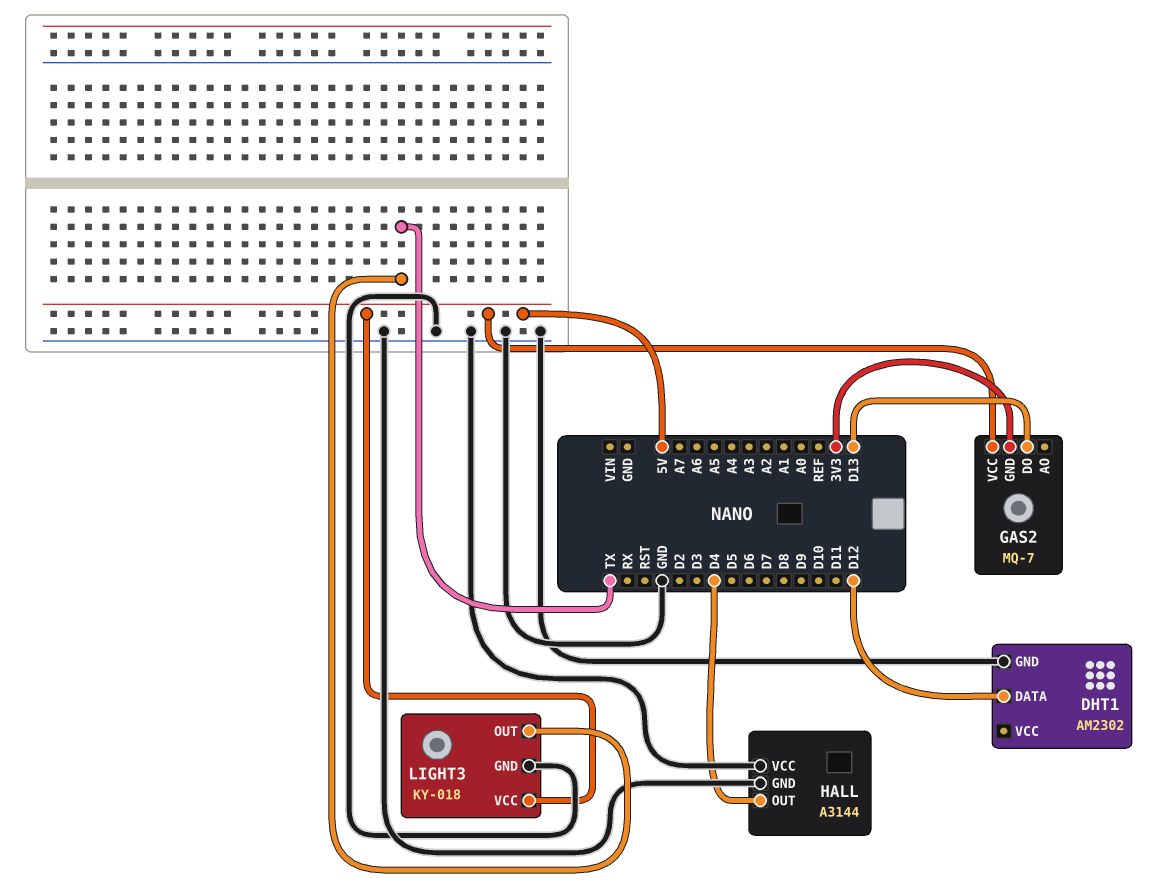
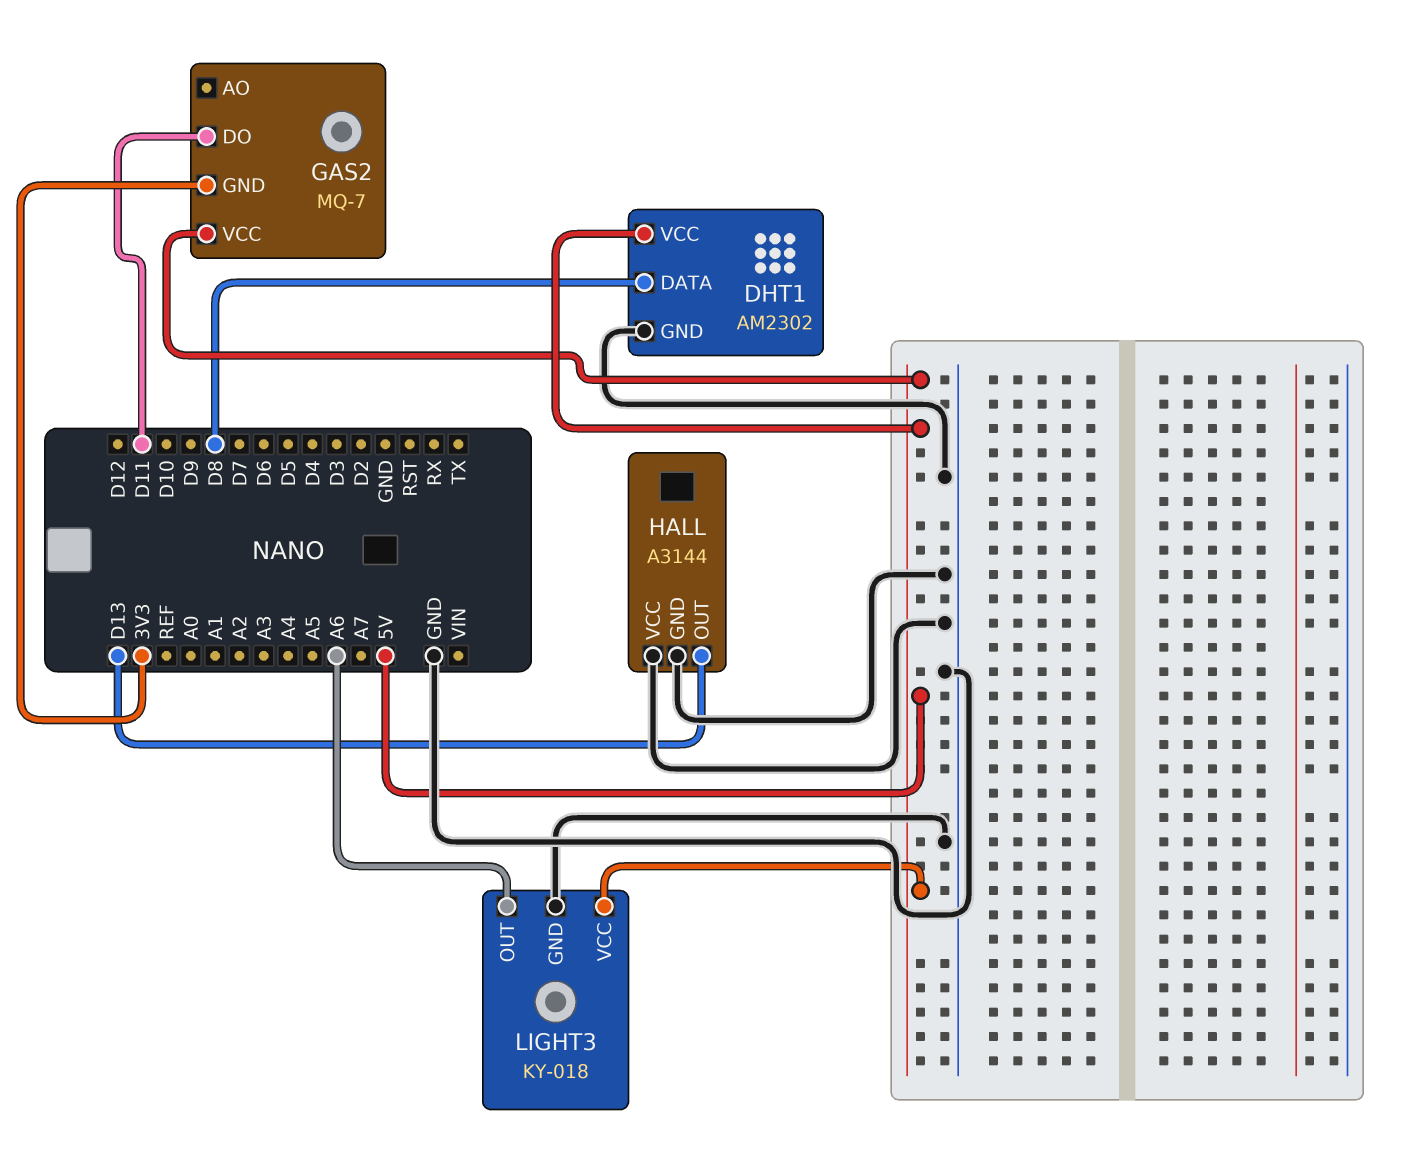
DHT1 pin DATA: D12 -> D8
DHT1 pin VCC: none -> 5V
GAS2 pin DO: D13 -> D11
HALL pin OUT: D4 -> D13
LIGHT3 pin OUT: TX -> A6

